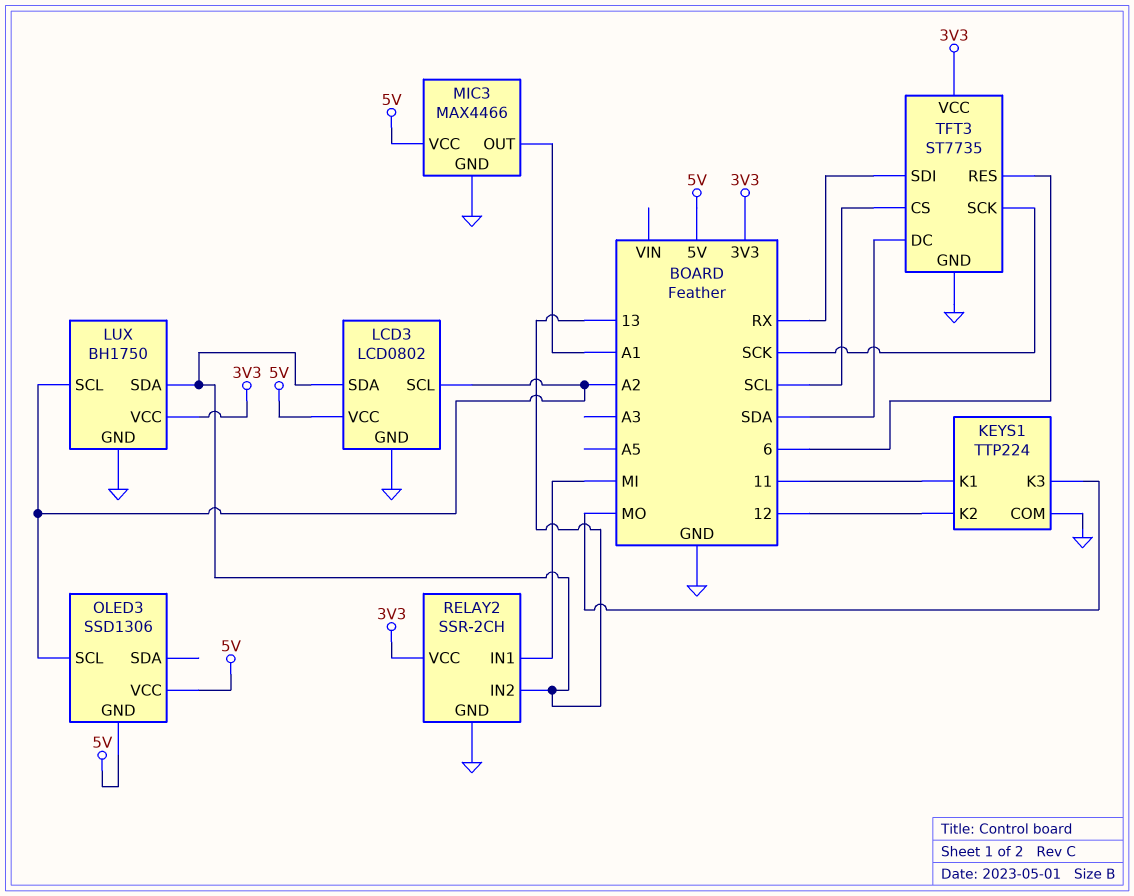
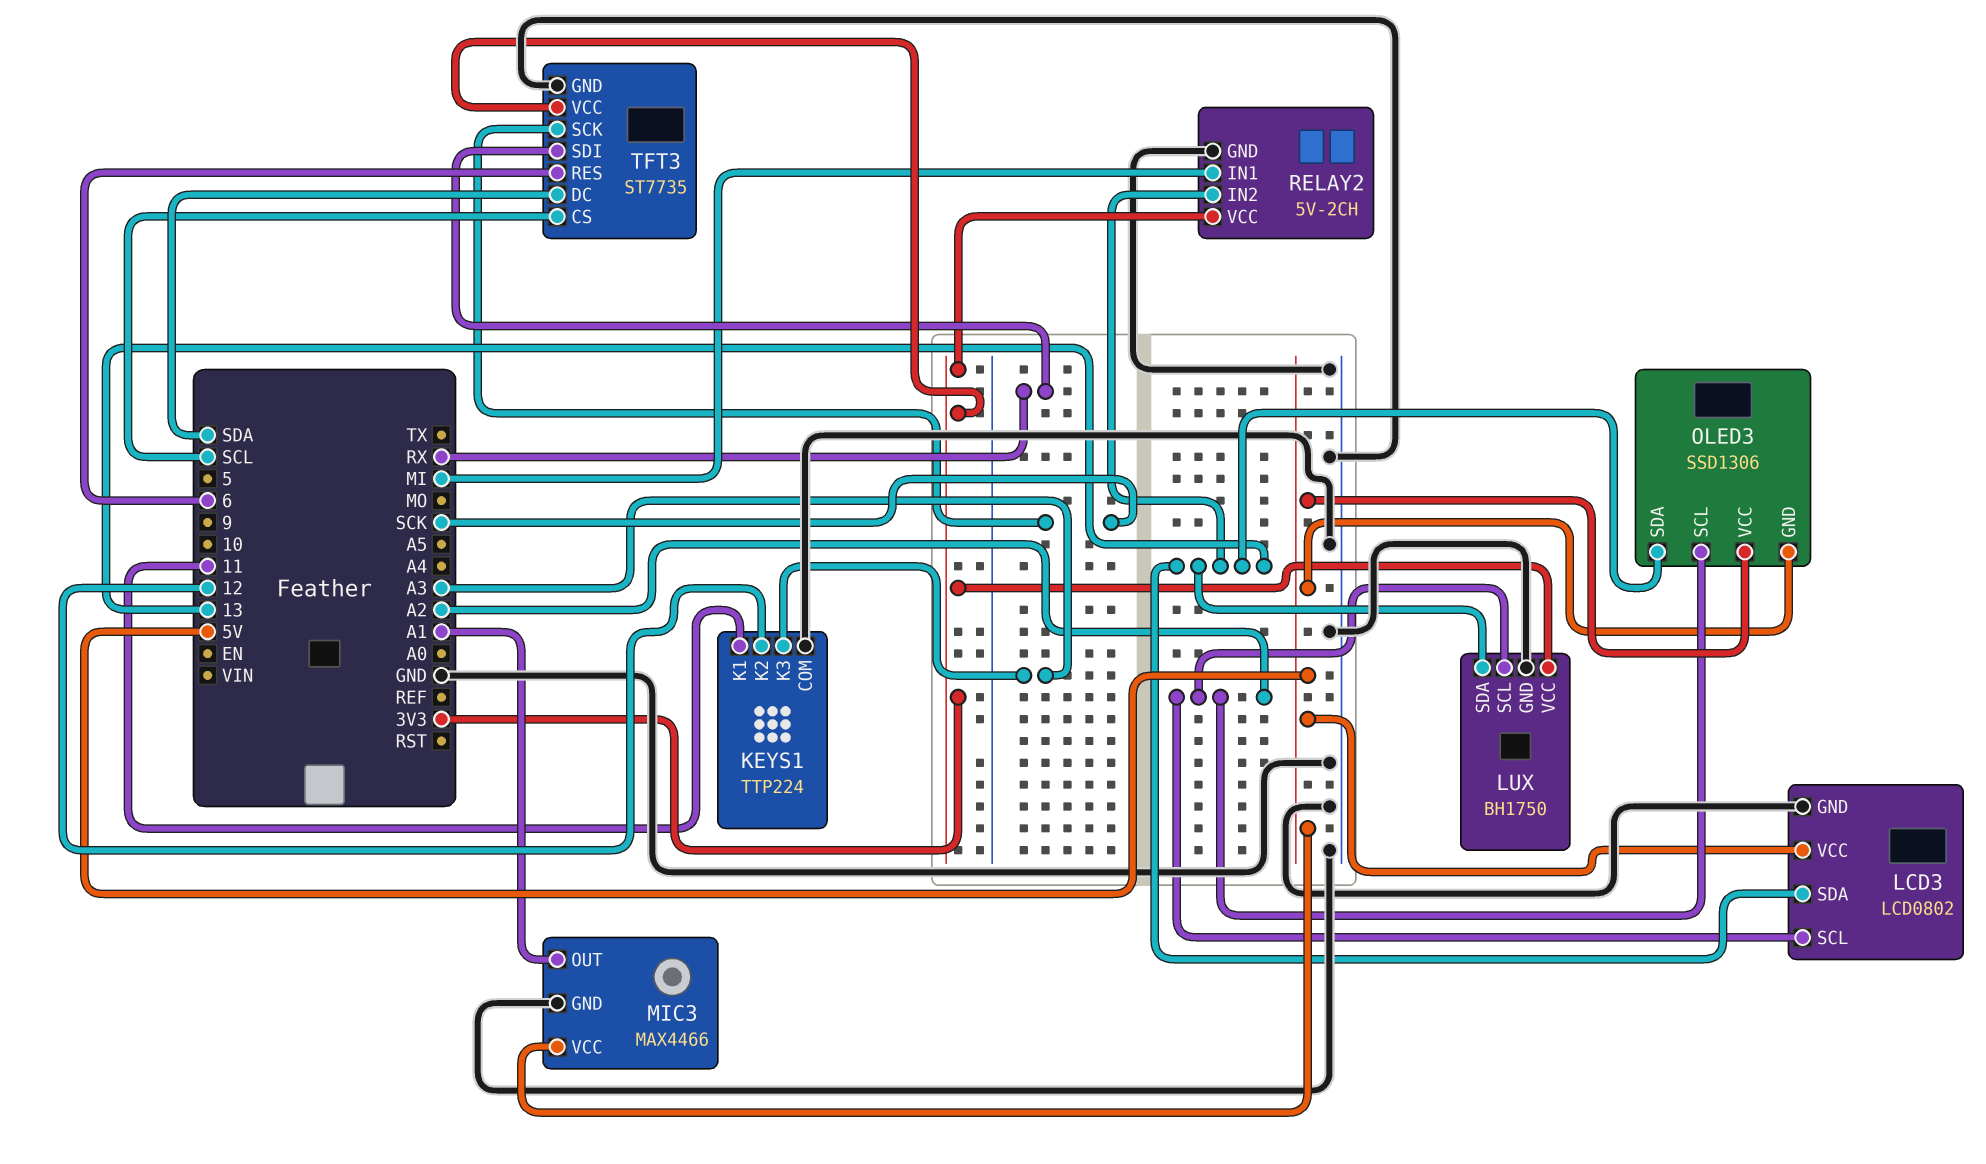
KEYS1 pin K3: MO -> A3
OLED3 pin SDA: none -> 13
RELAY2: SSR-2CH -> 5V-2CH

